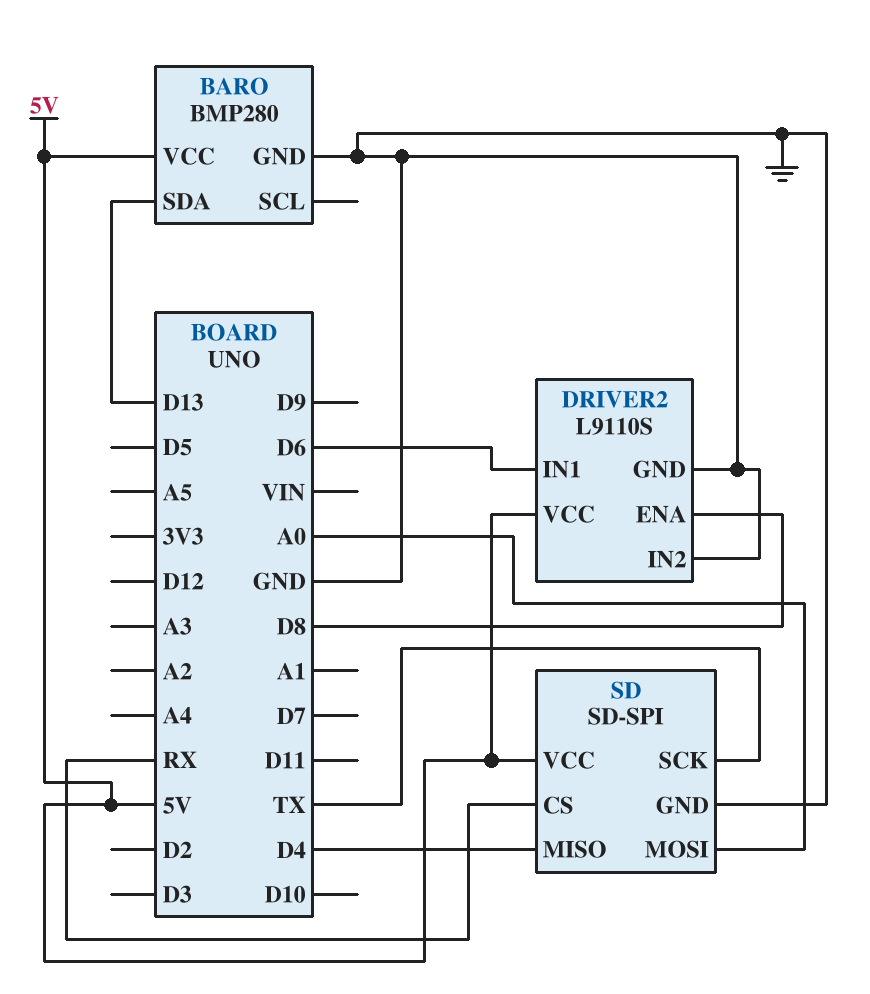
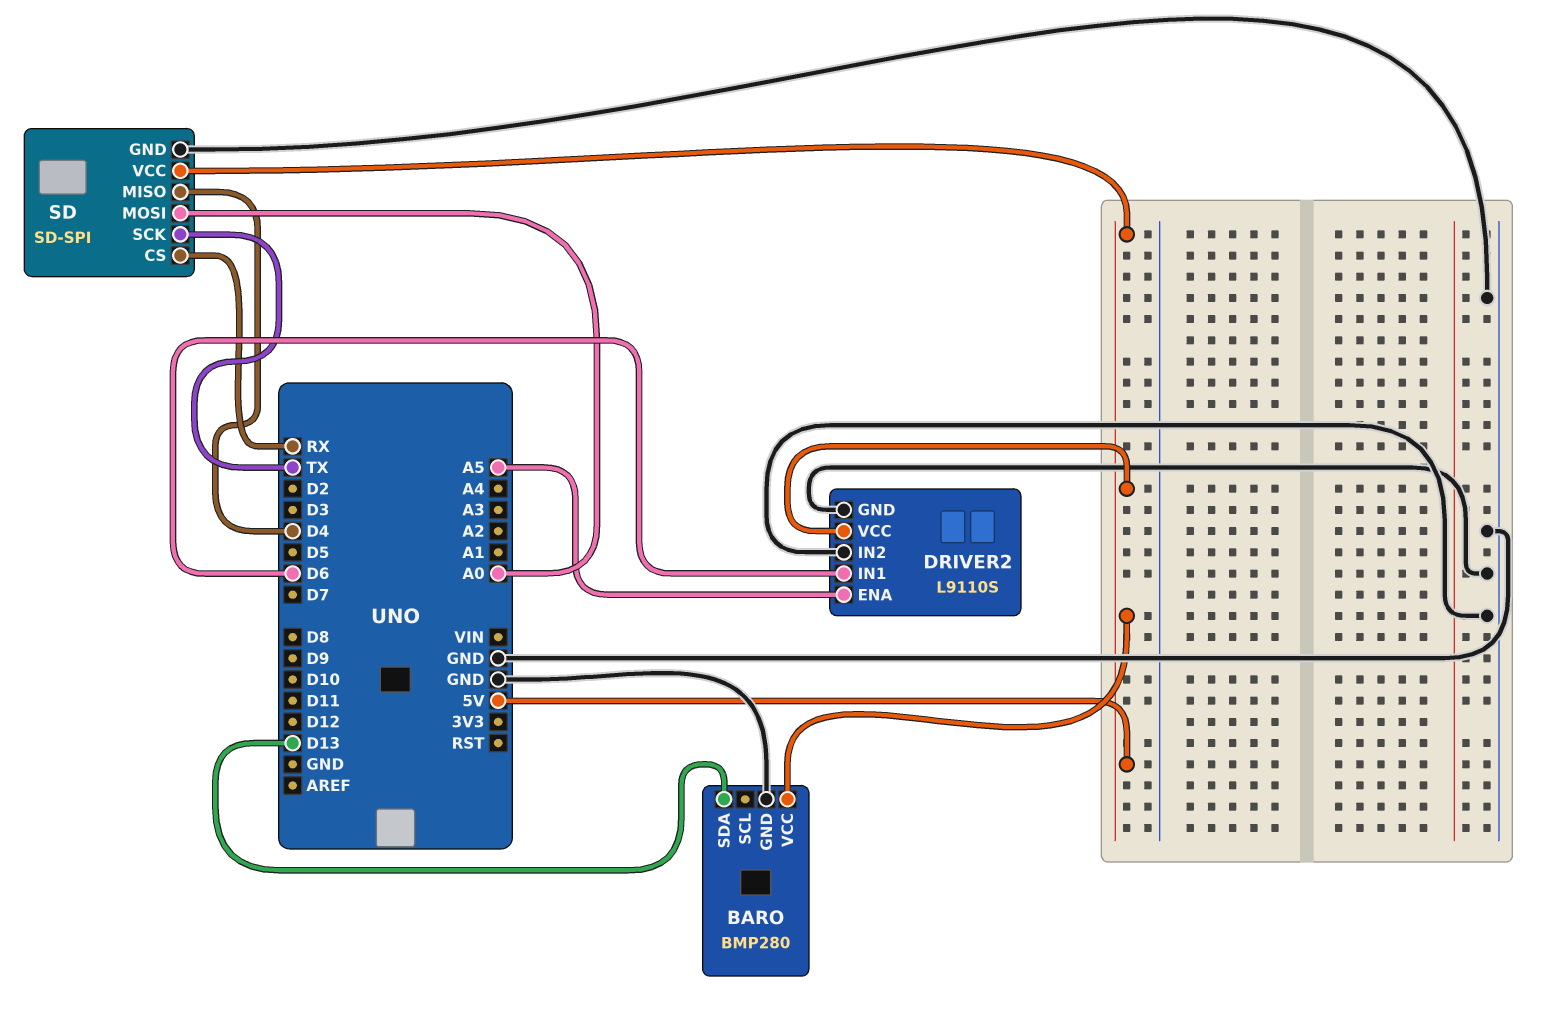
DRIVER2 pin ENA: D8 -> A5

